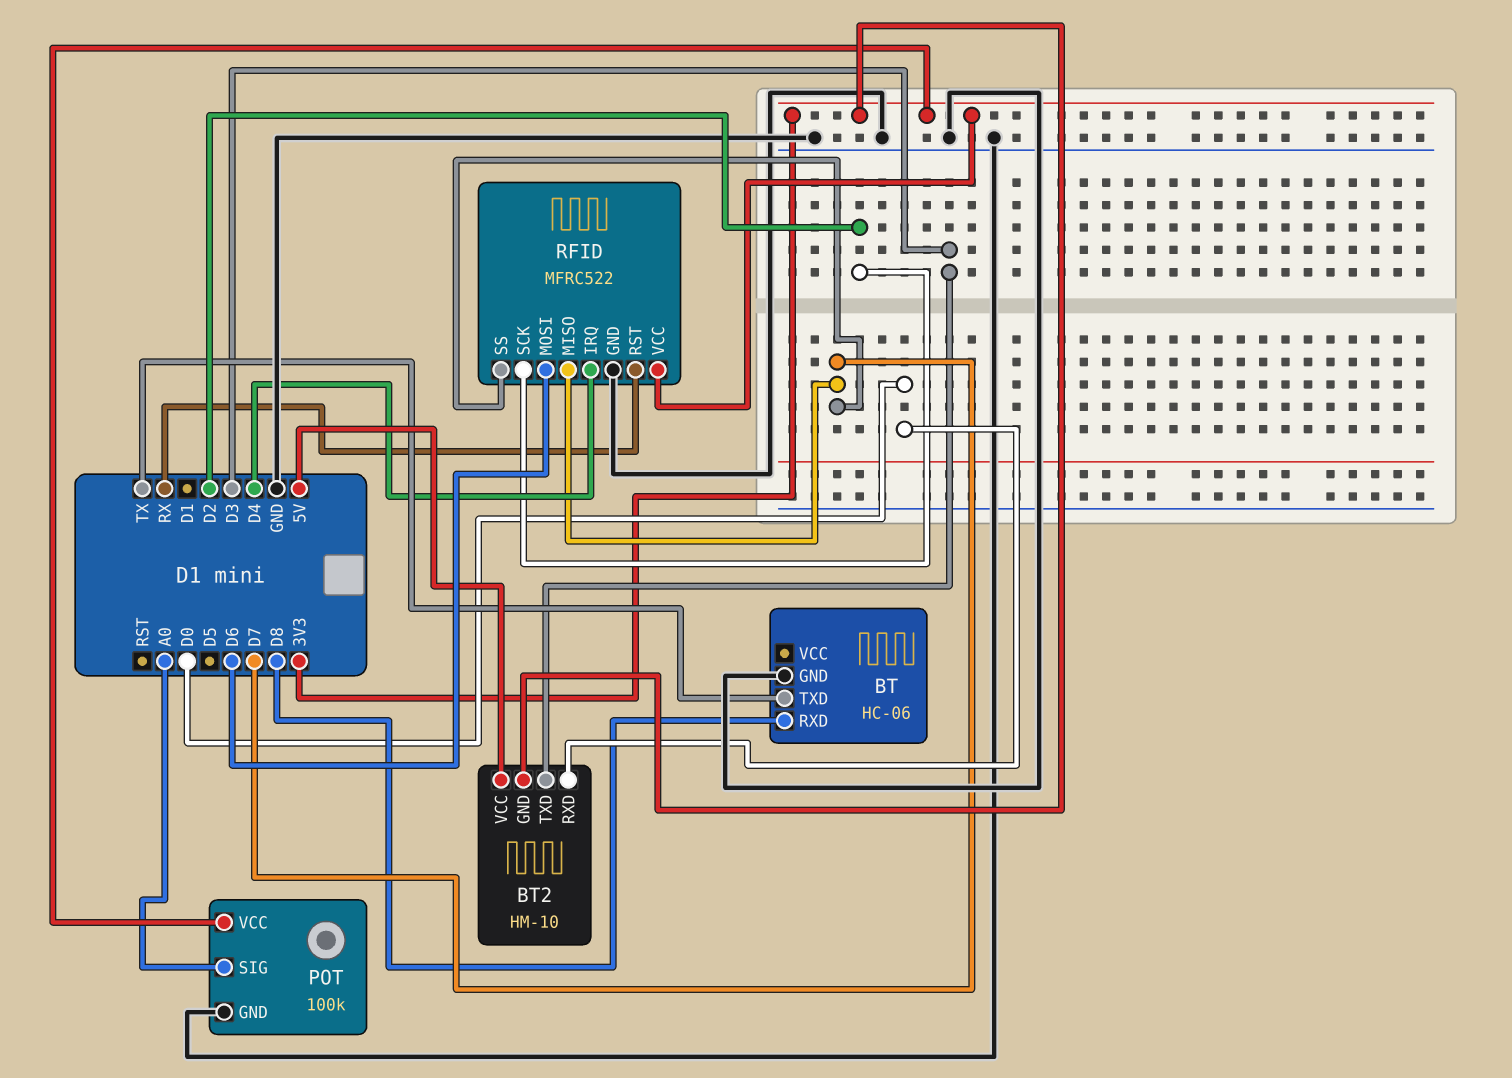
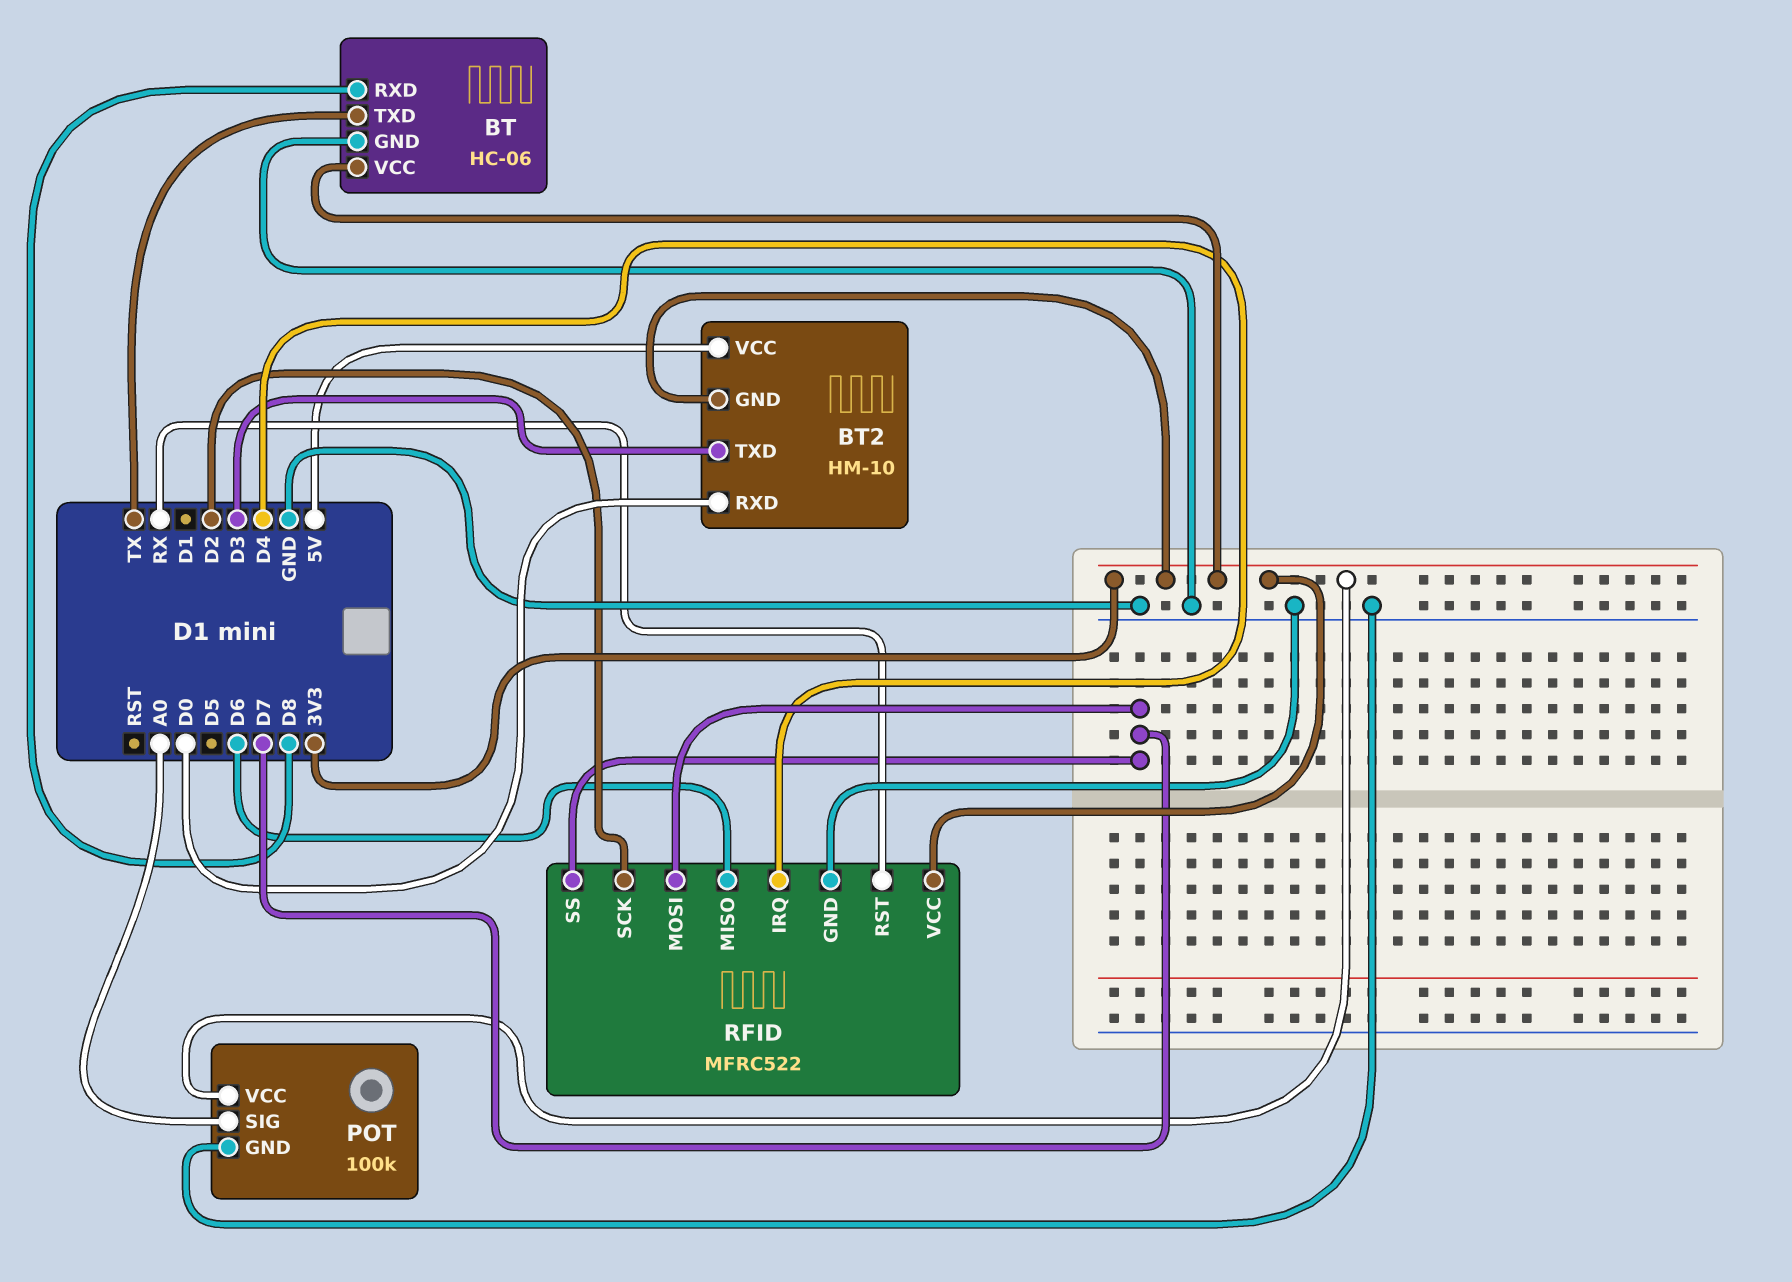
BT pin VCC: none -> 3V3
RFID pin MISO: D7 -> D6
RFID pin MOSI: D6 -> D7

